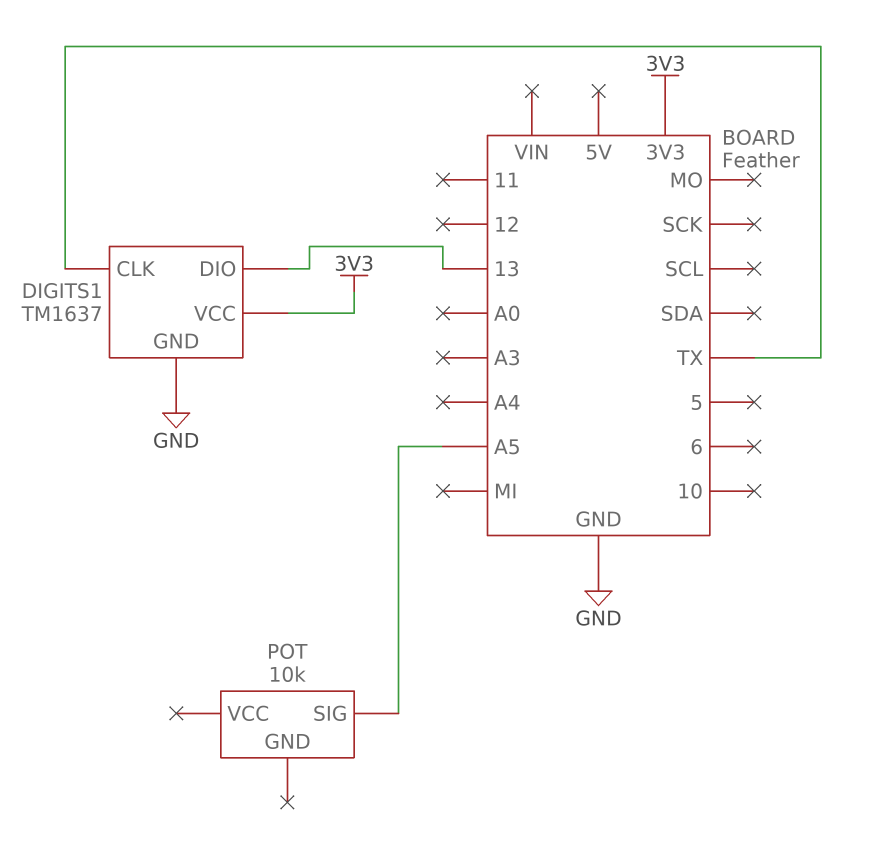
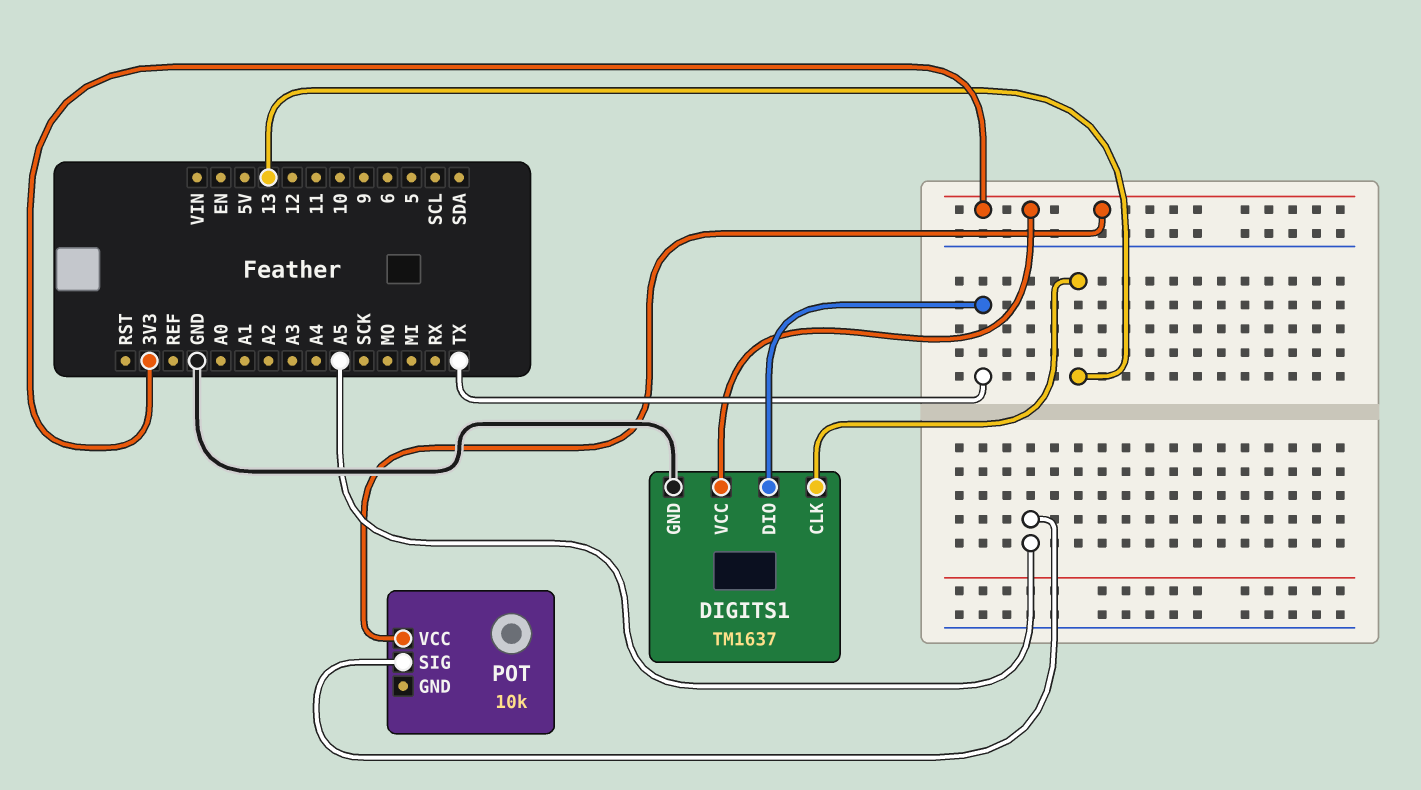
DIGITS1 pin CLK: TX -> 13
DIGITS1 pin DIO: 13 -> TX
POT pin VCC: none -> 3V3

